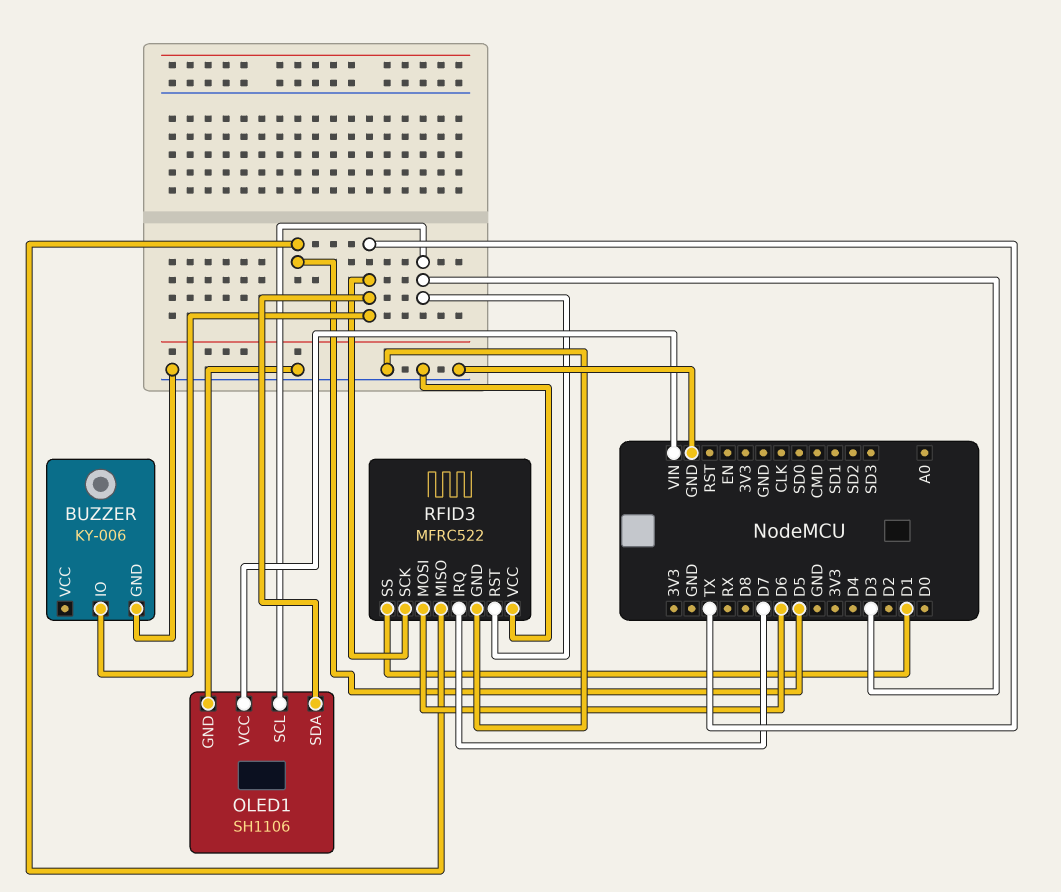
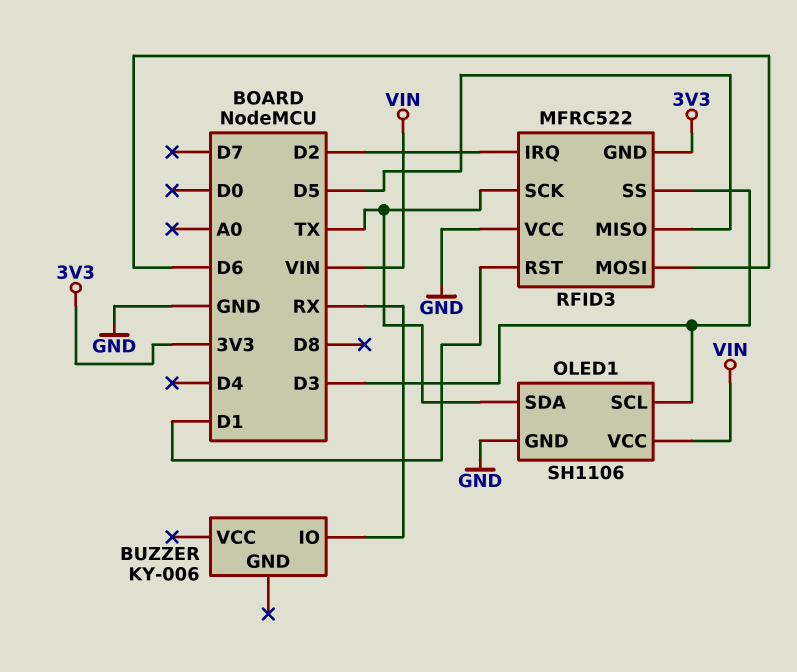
BUZZER pin GND: GND -> none
BUZZER pin IO: TX -> RX
RFID3 pin GND: GND -> 3V3
RFID3 pin IRQ: D7 -> D2
RFID3 pin RST: D3 -> D1
RFID3 pin SS: D1 -> D3

